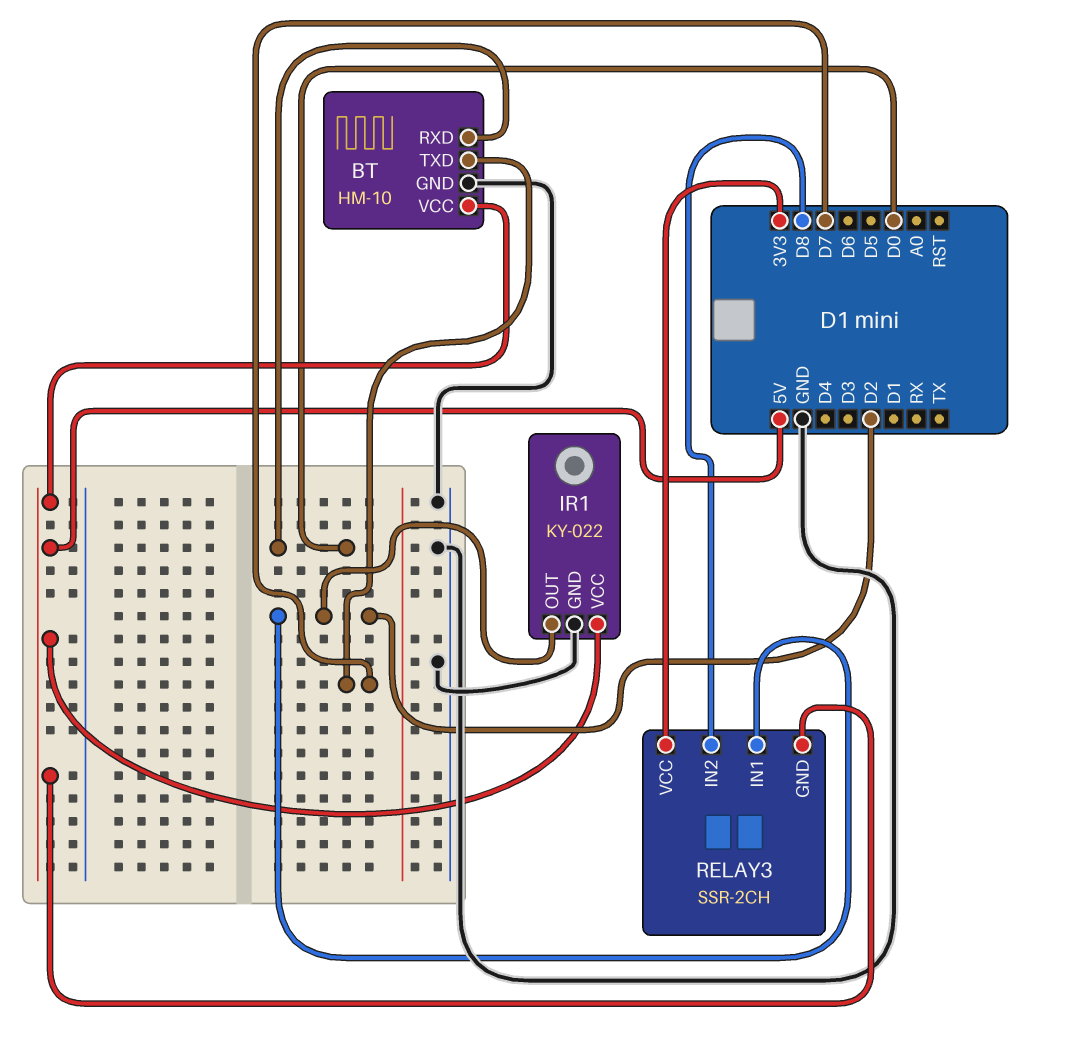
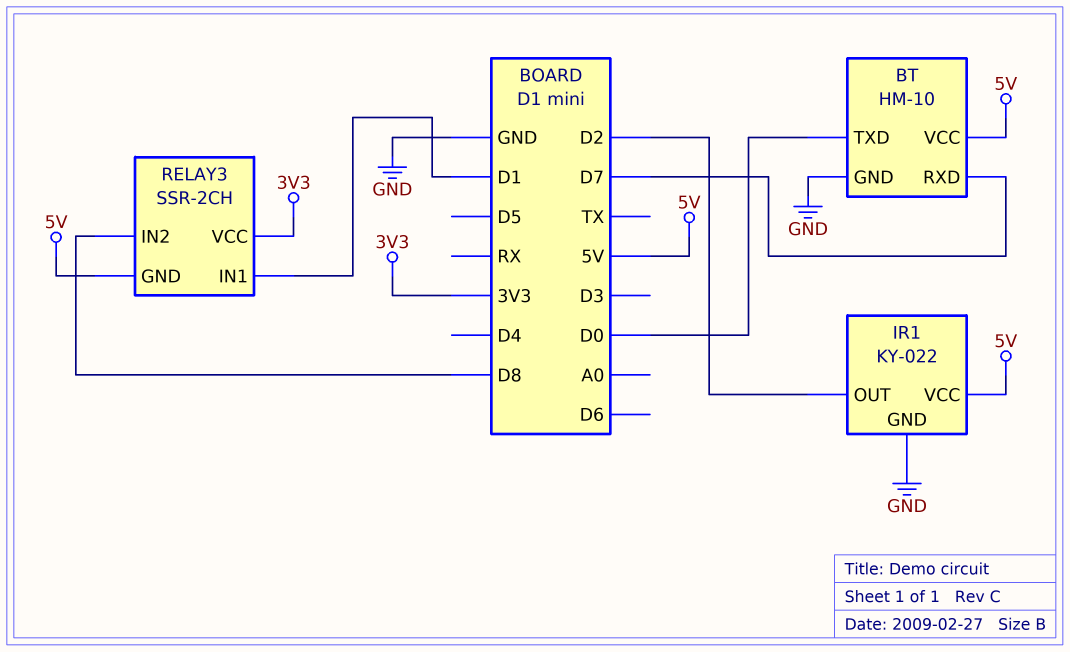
BT pin RXD: D0 -> D7
BT pin TXD: D7 -> D0
RELAY3 pin IN1: D2 -> D1

